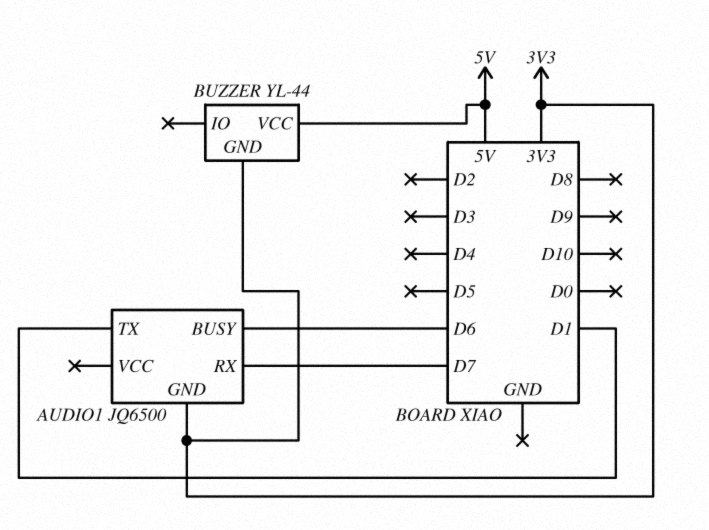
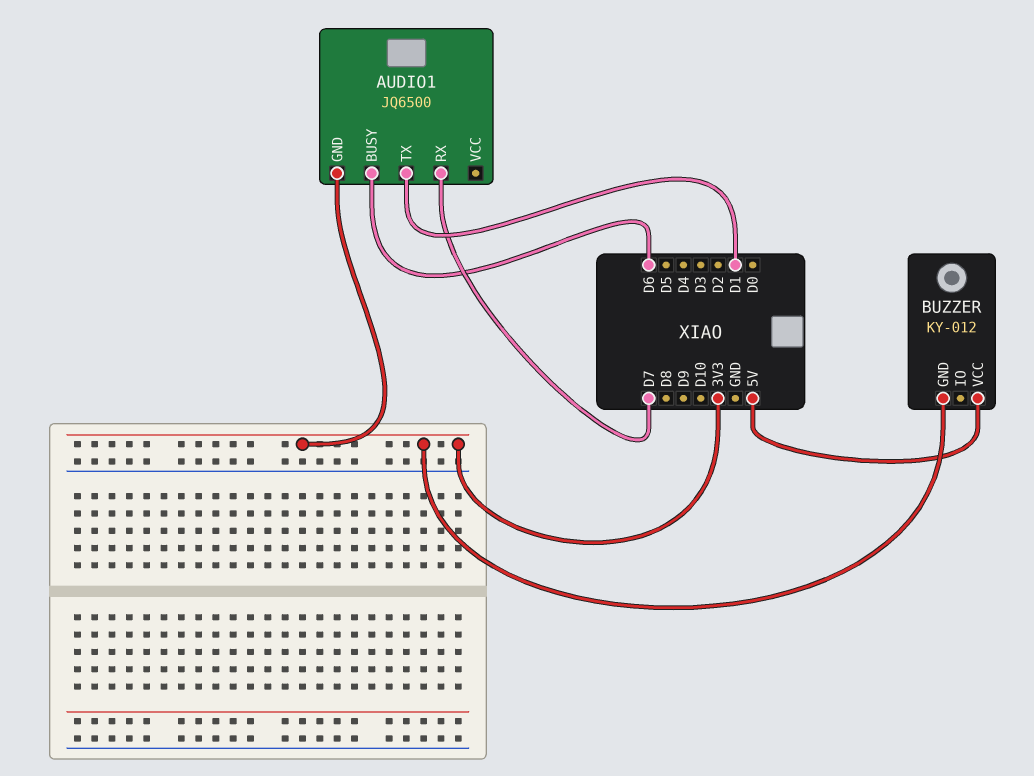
BUZZER: YL-44 -> KY-012

